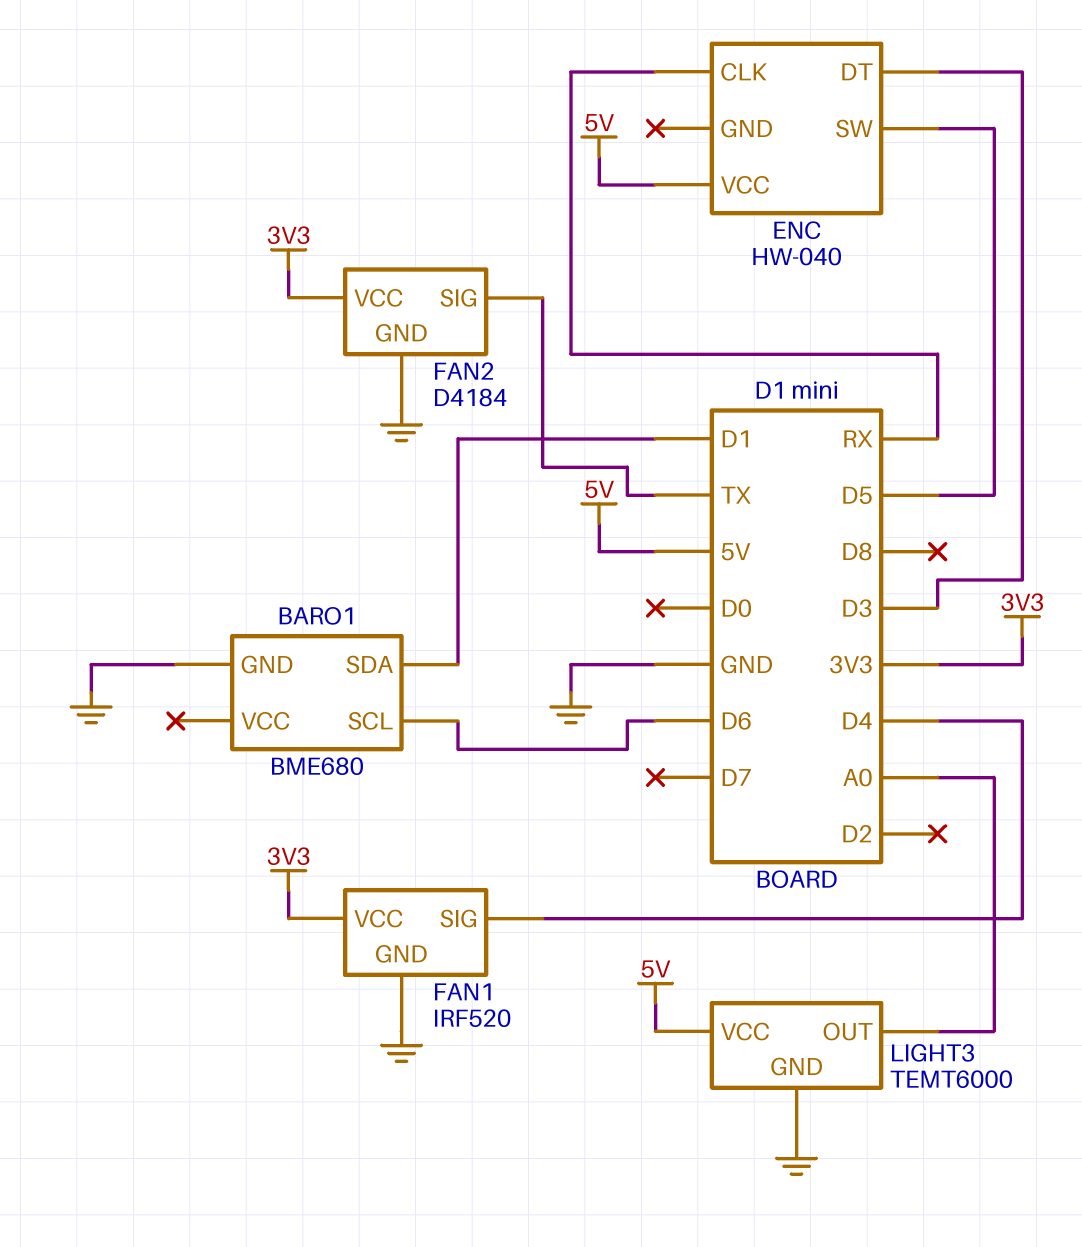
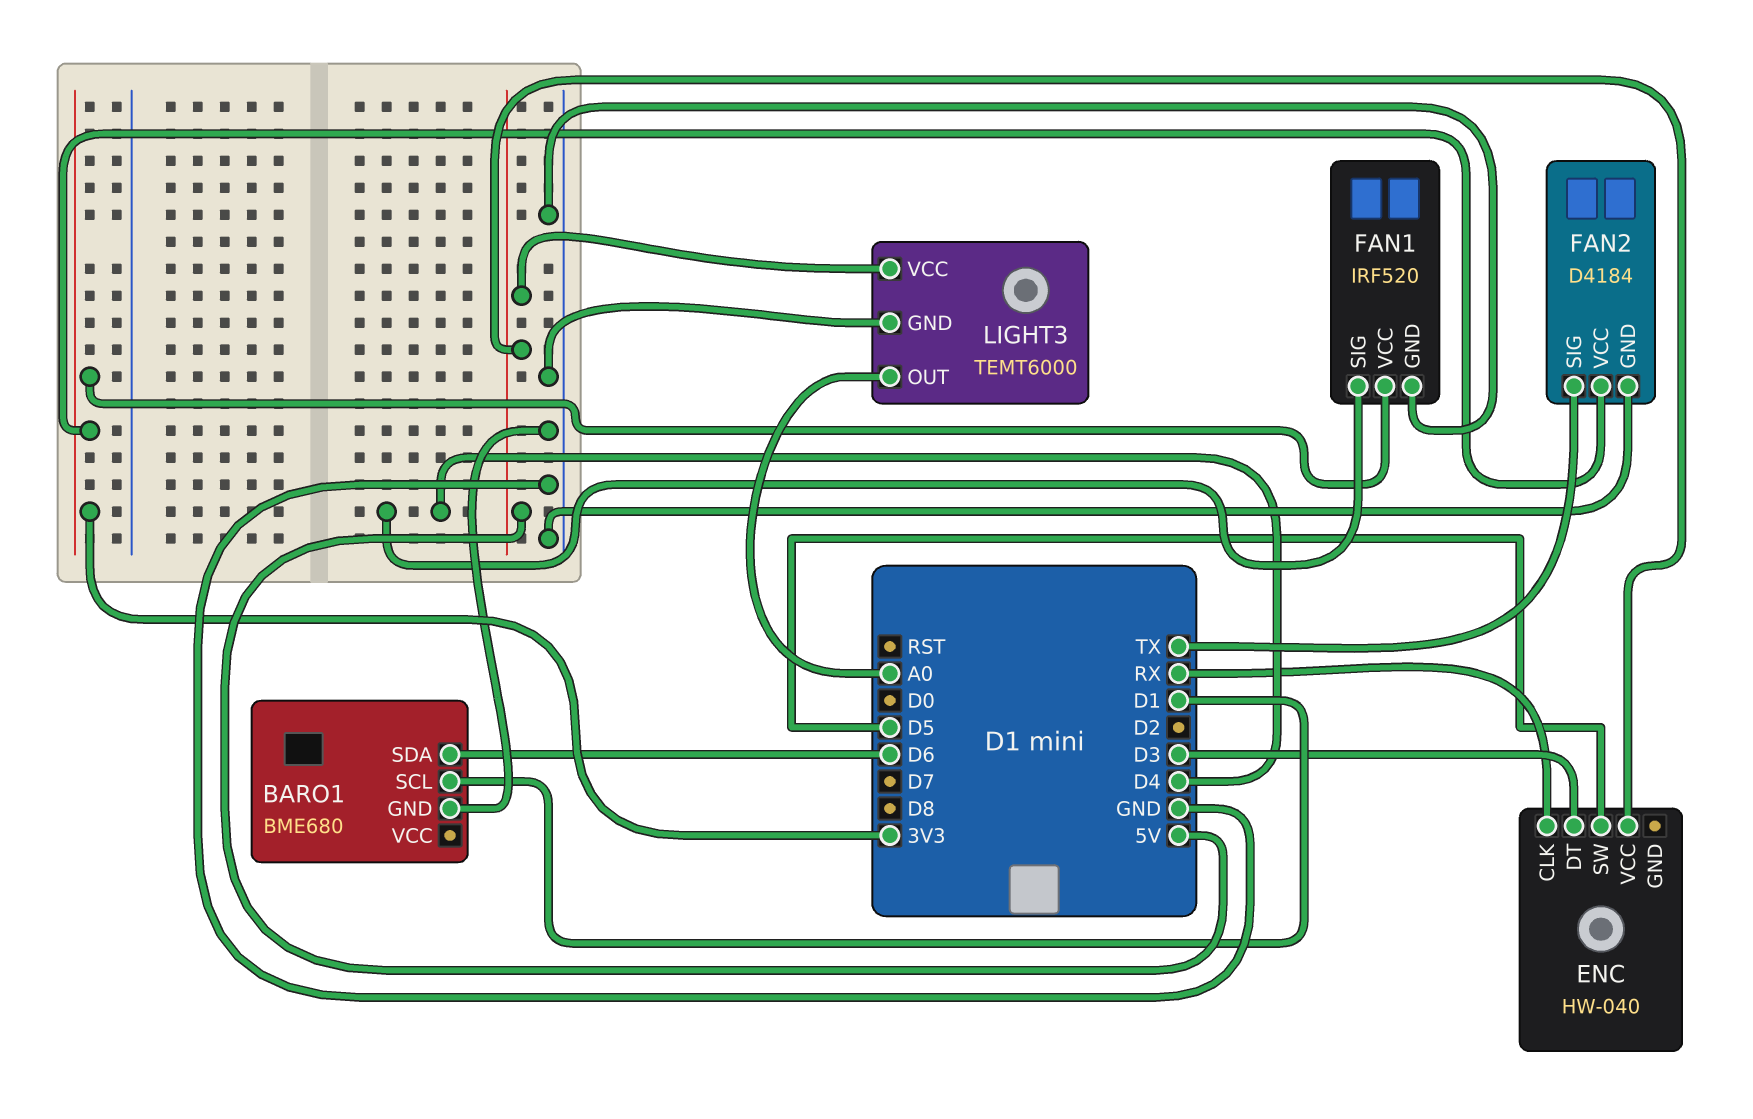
BARO1 pin SCL: D6 -> D1
BARO1 pin SDA: D1 -> D6

